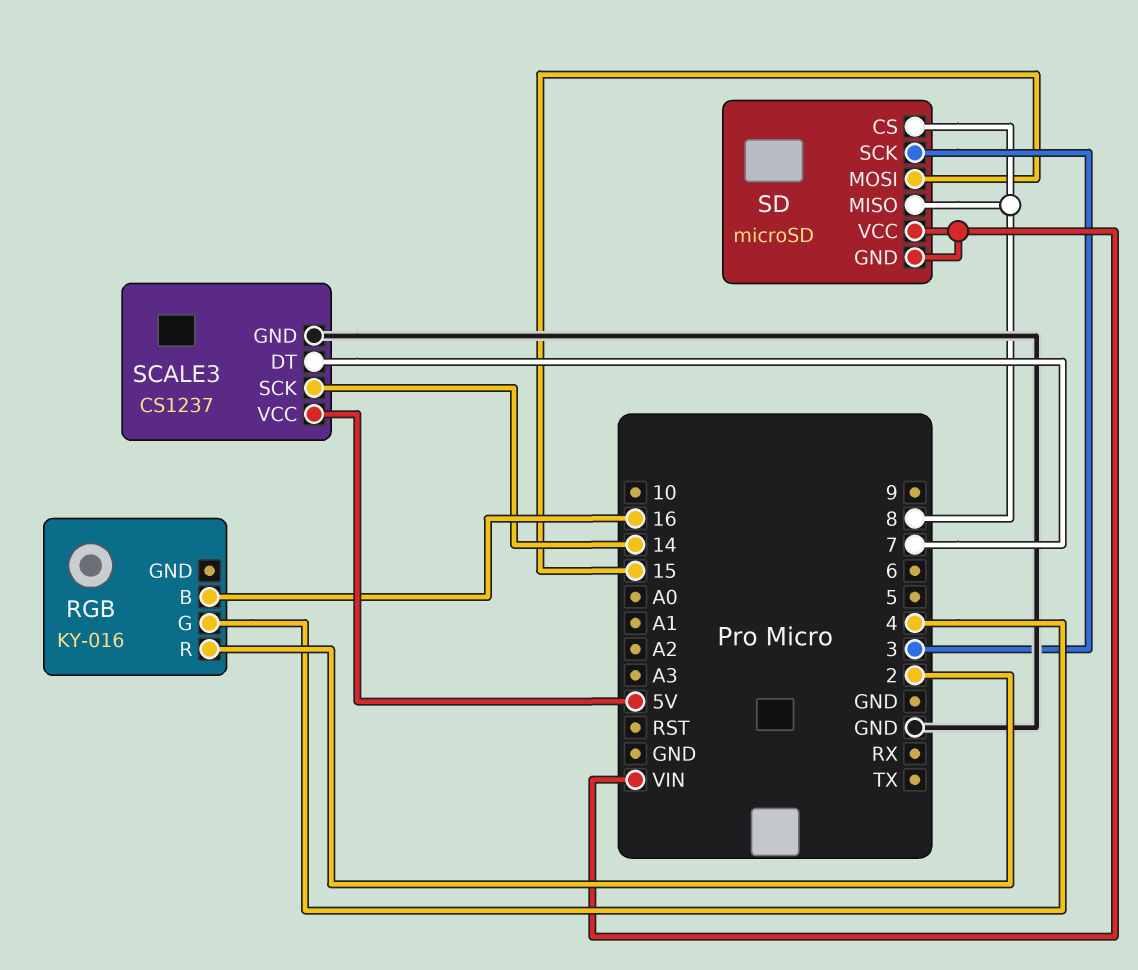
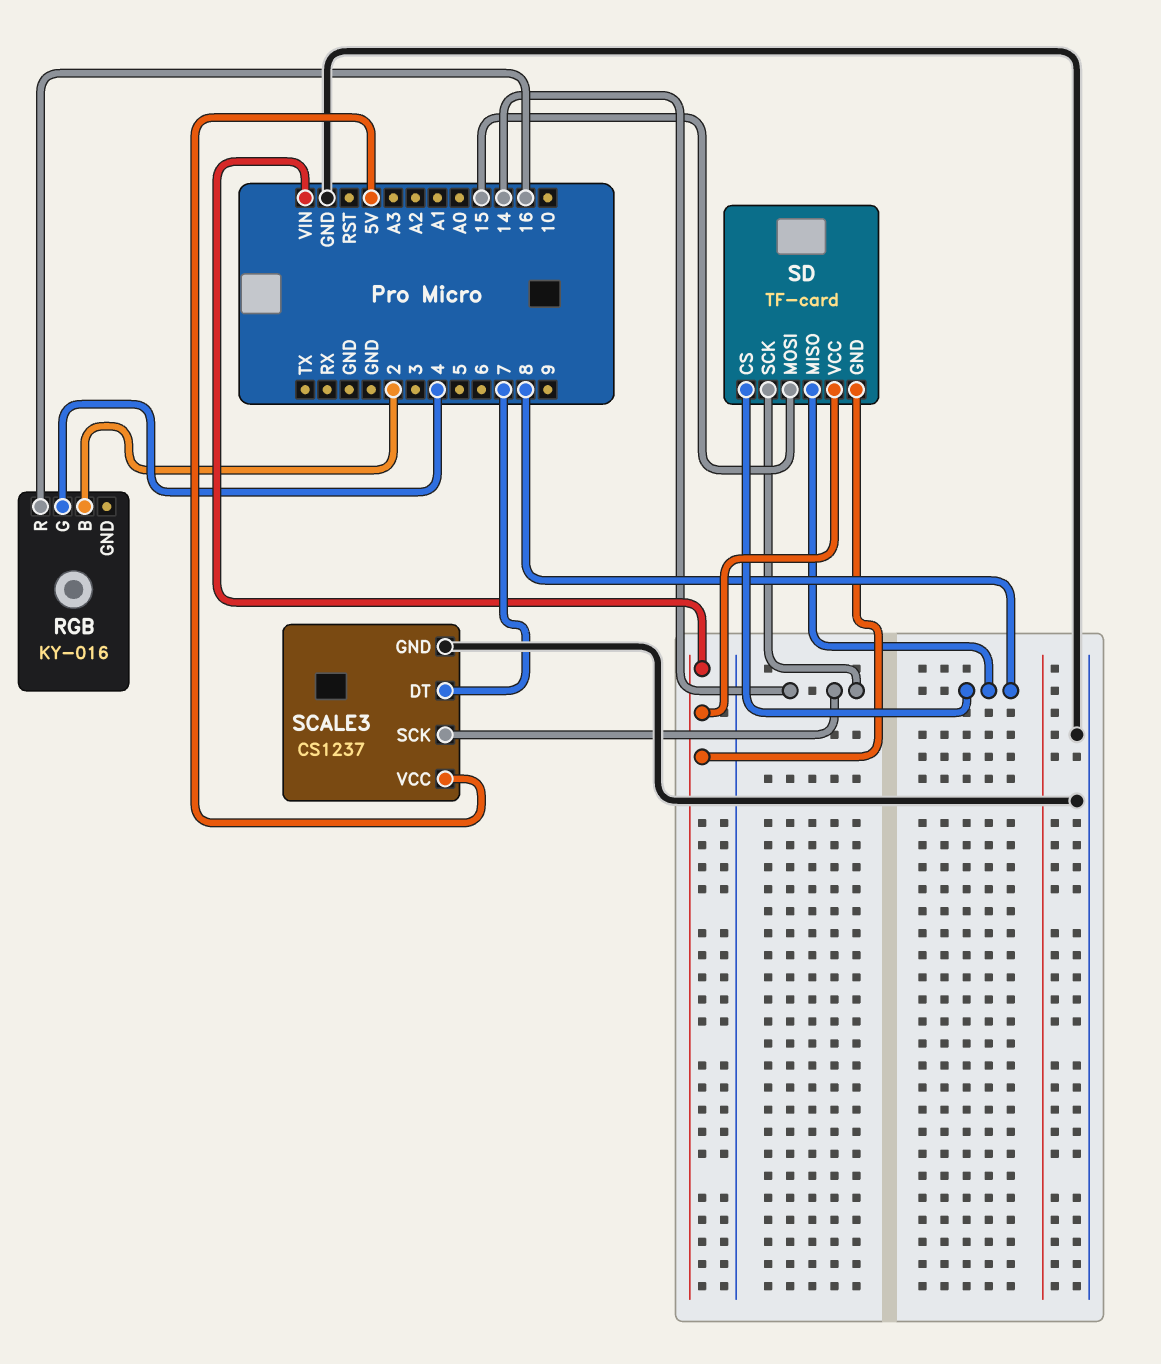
RGB pin B: 16 -> 2
RGB pin R: 2 -> 16
SD: microSD -> TF-card
SD pin SCK: 3 -> 14

